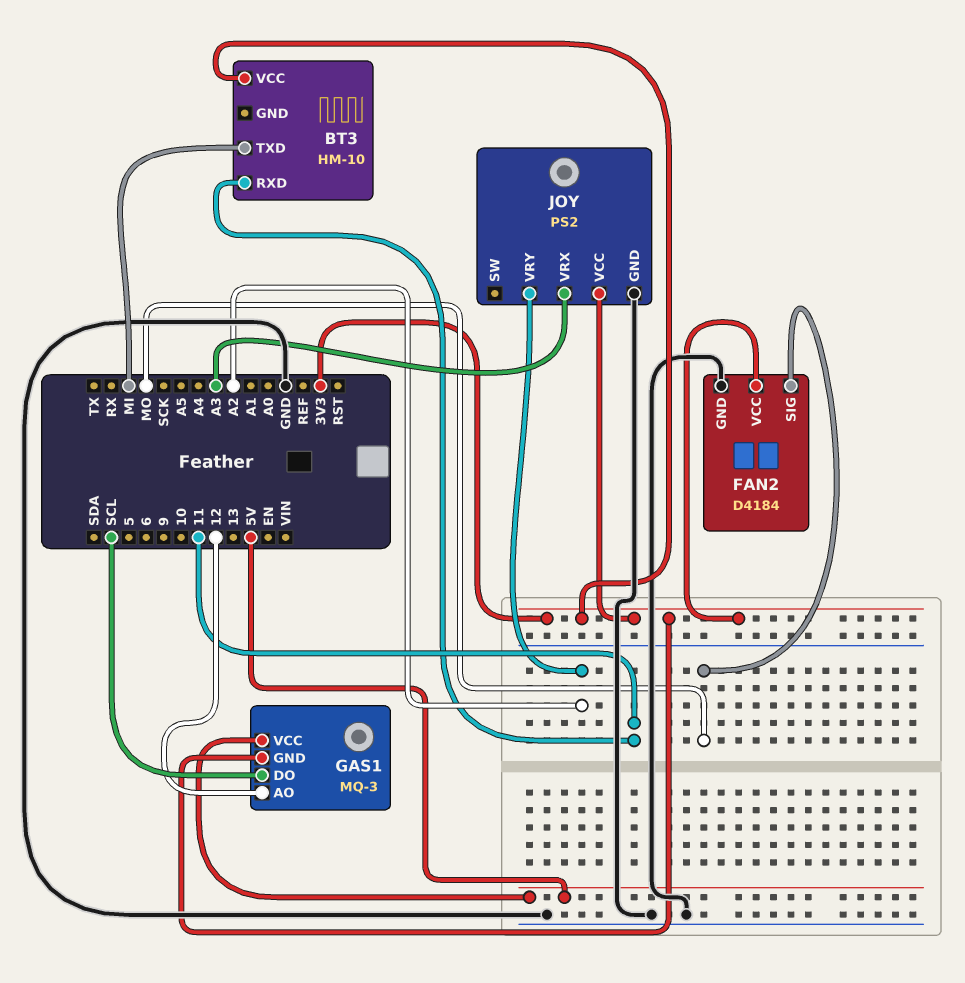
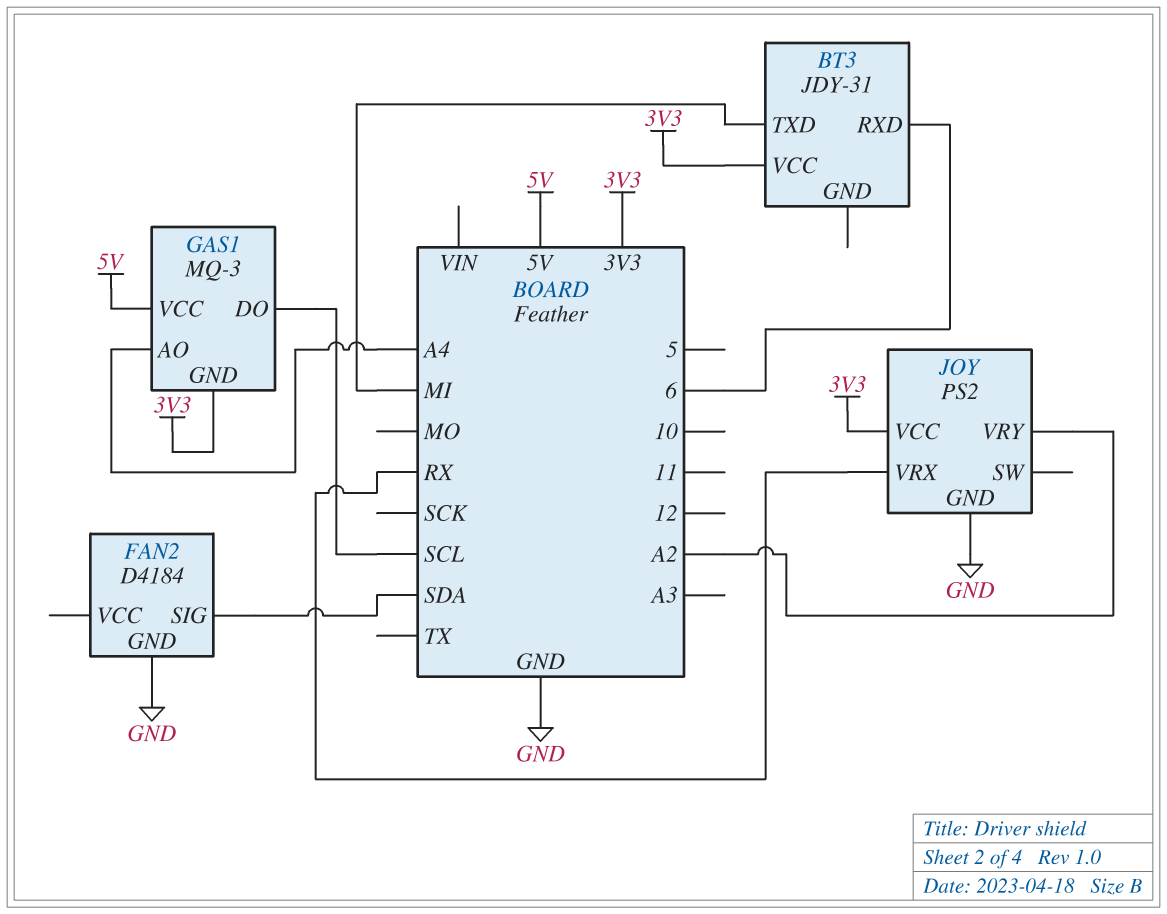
BT3: HM-10 -> JDY-31
BT3 pin RXD: 11 -> 6
FAN2 pin SIG: MO -> SDA
FAN2 pin VCC: 3V3 -> none
GAS1 pin AO: 12 -> A4
JOY pin VRX: A3 -> RX

